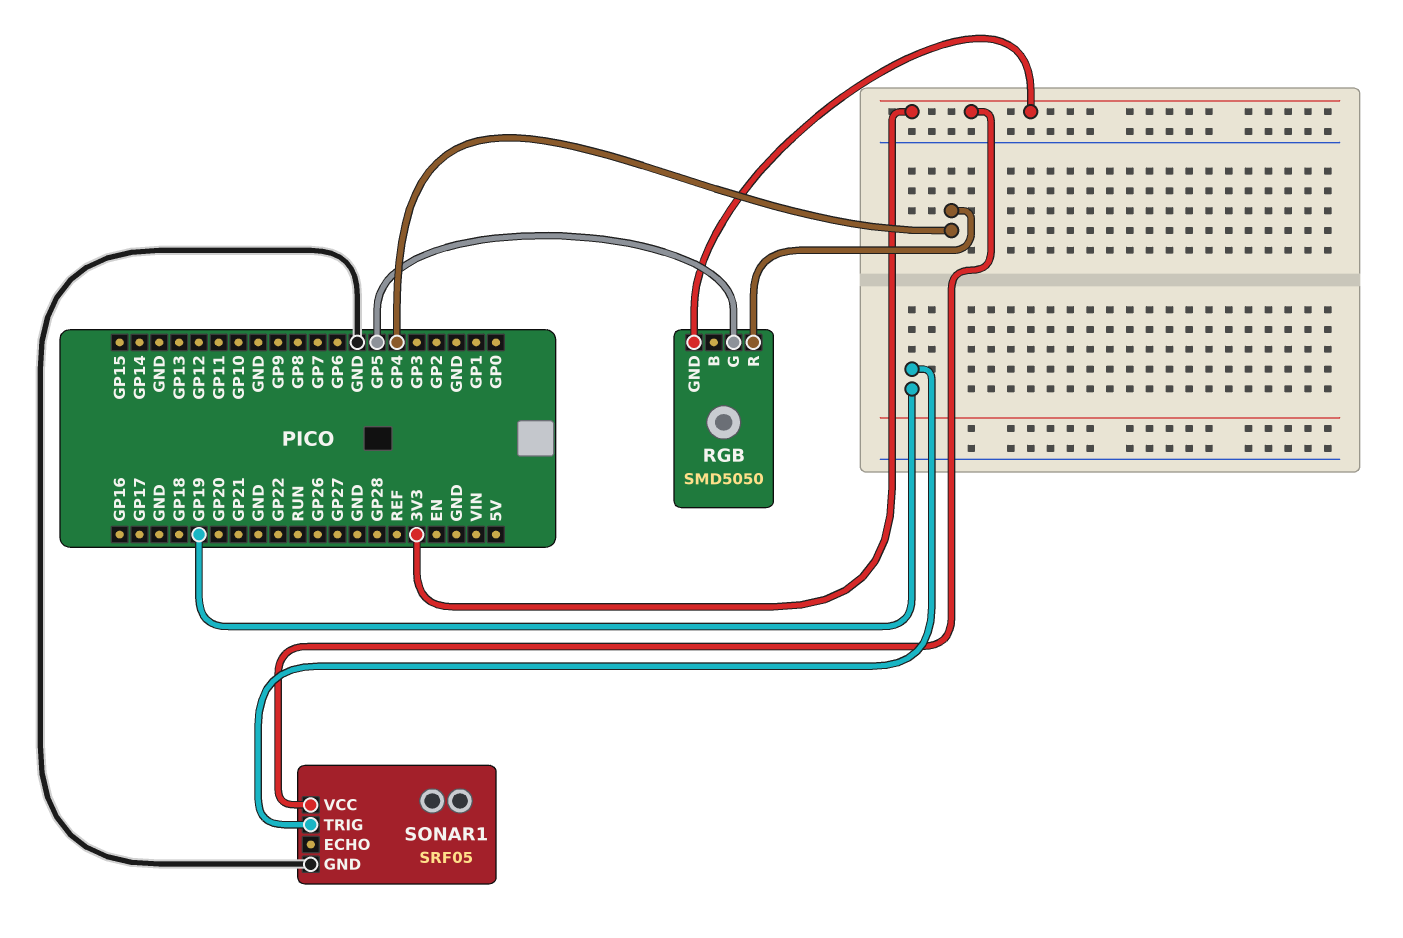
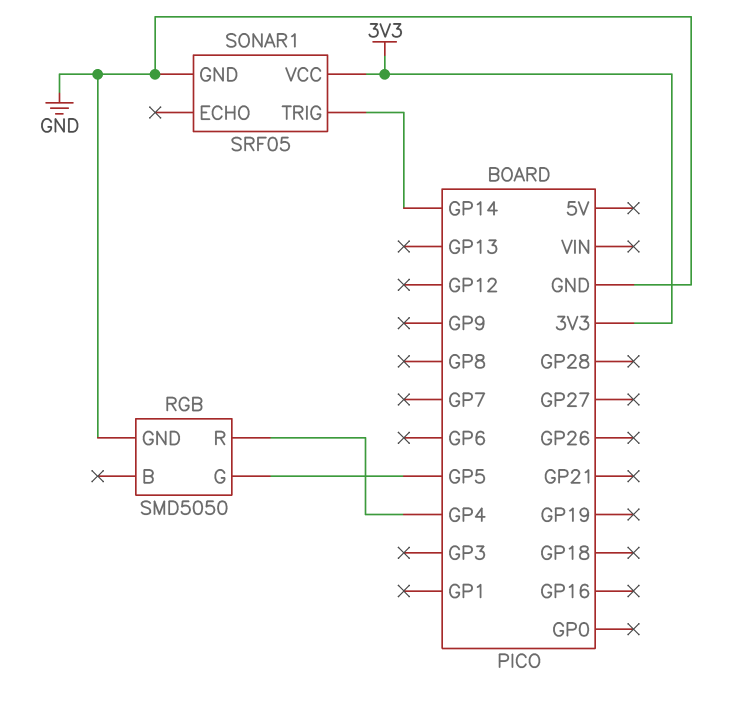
RGB pin GND: 3V3 -> GND
SONAR1 pin TRIG: GP19 -> GP14

